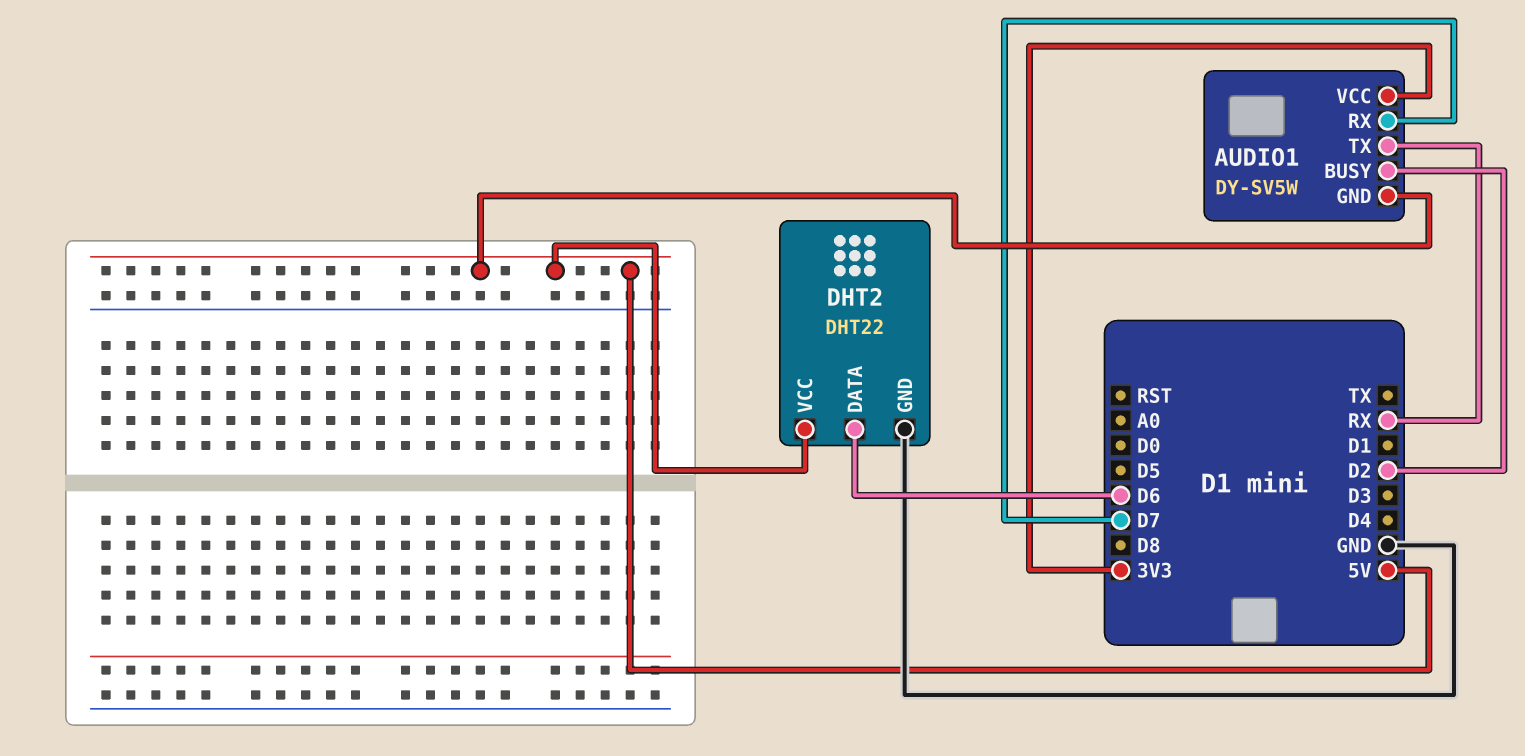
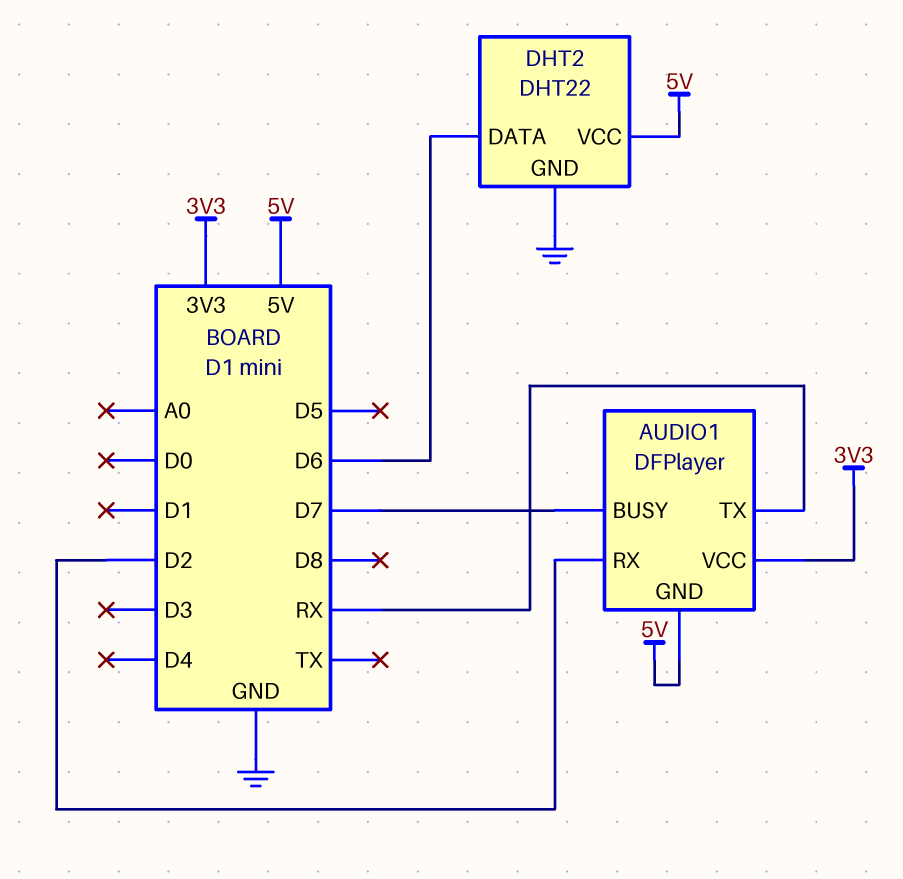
AUDIO1: DY-SV5W -> DFPlayer
AUDIO1 pin BUSY: D2 -> D7
AUDIO1 pin RX: D7 -> D2

